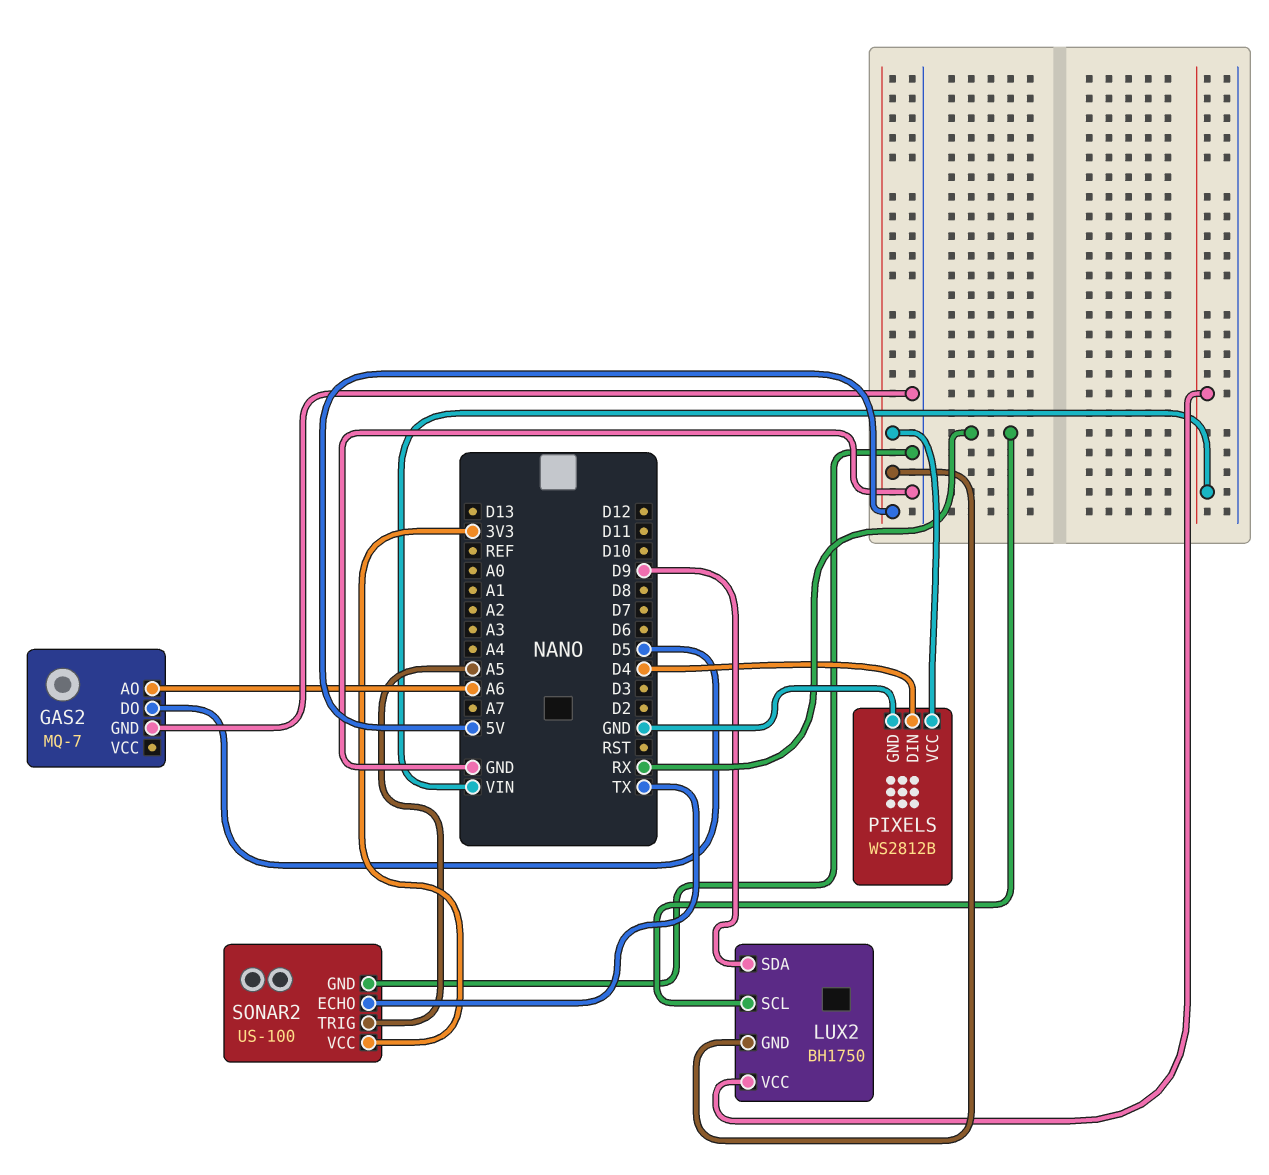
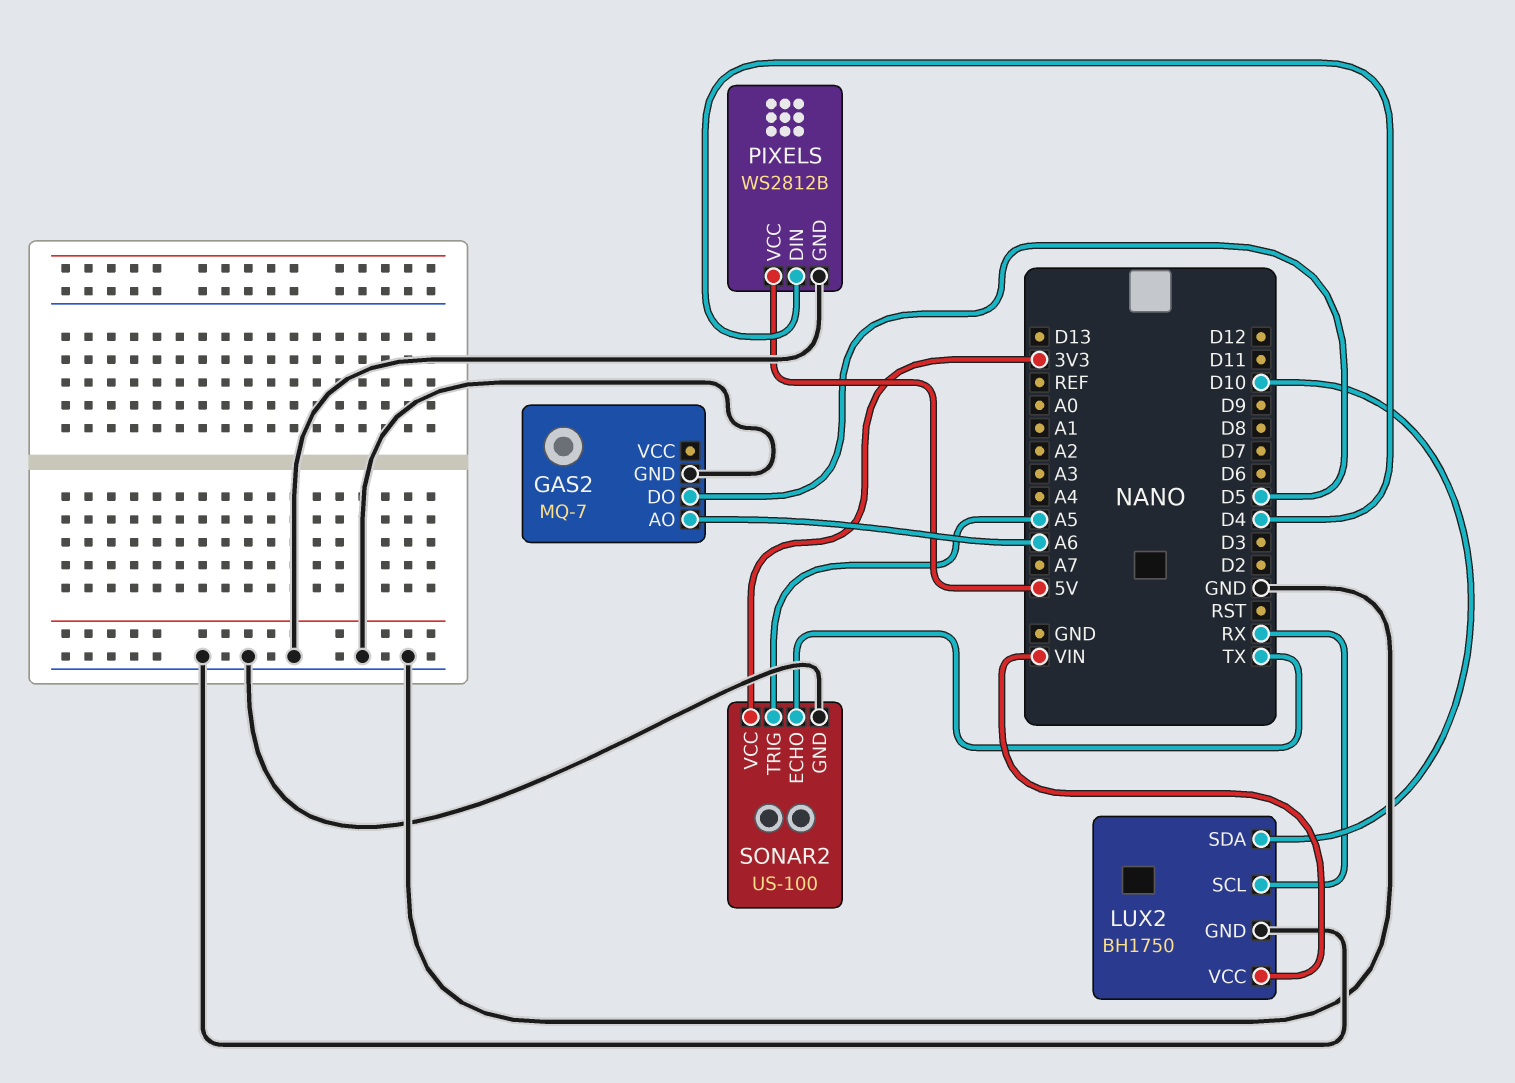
LUX2 pin GND: 5V -> GND
LUX2 pin SDA: D9 -> D10

